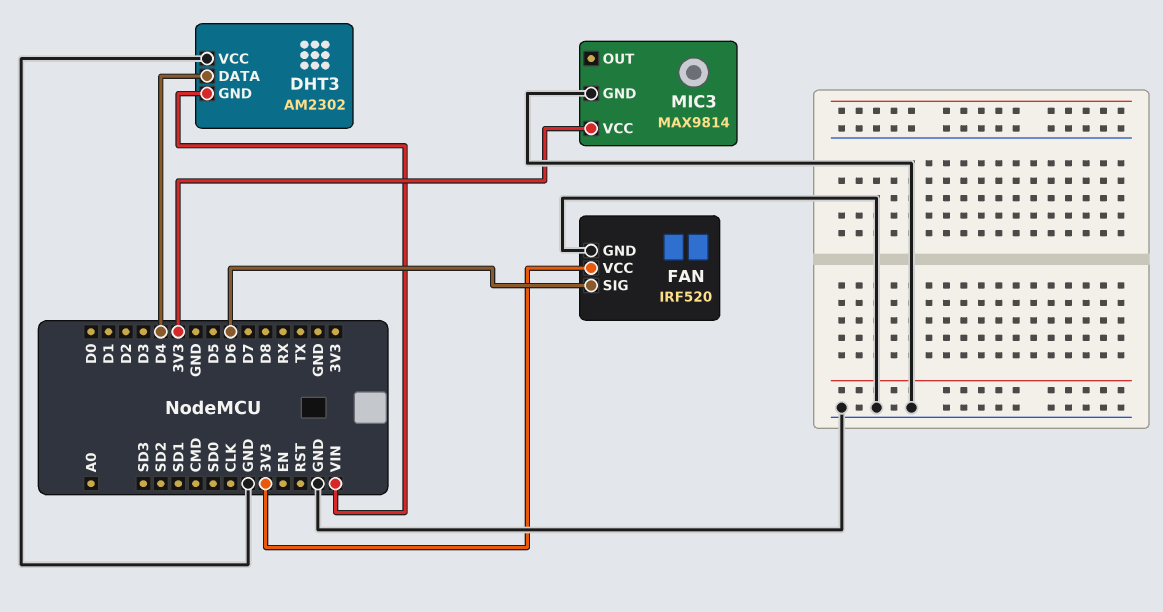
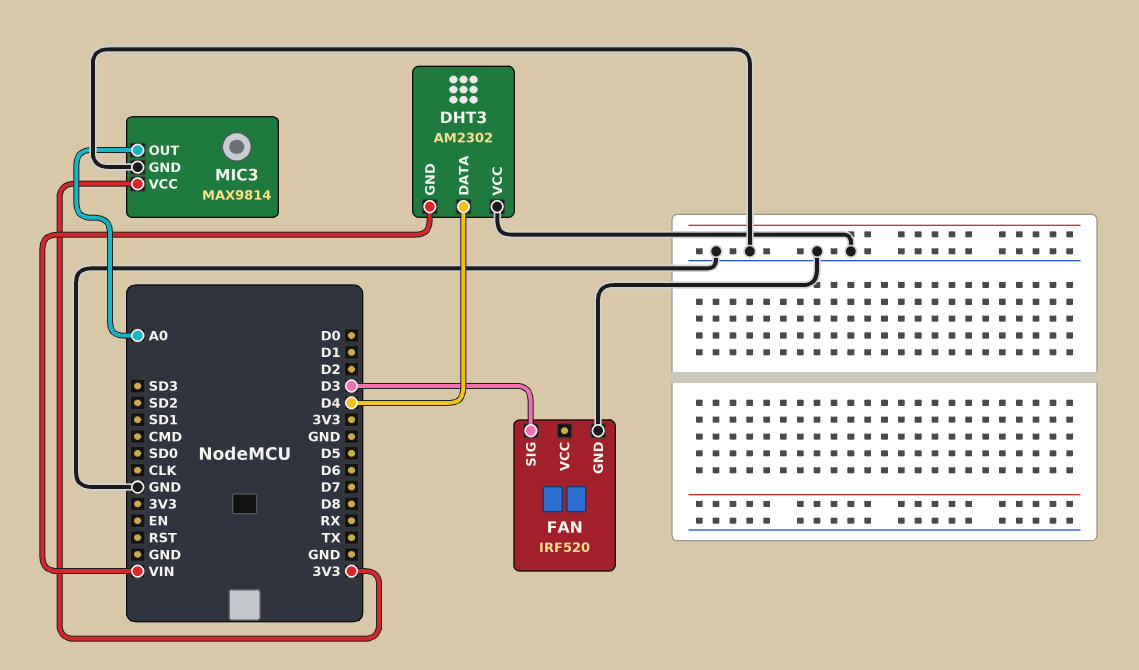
FAN pin SIG: D6 -> D3
FAN pin VCC: 3V3 -> none
MIC3 pin OUT: none -> A0

